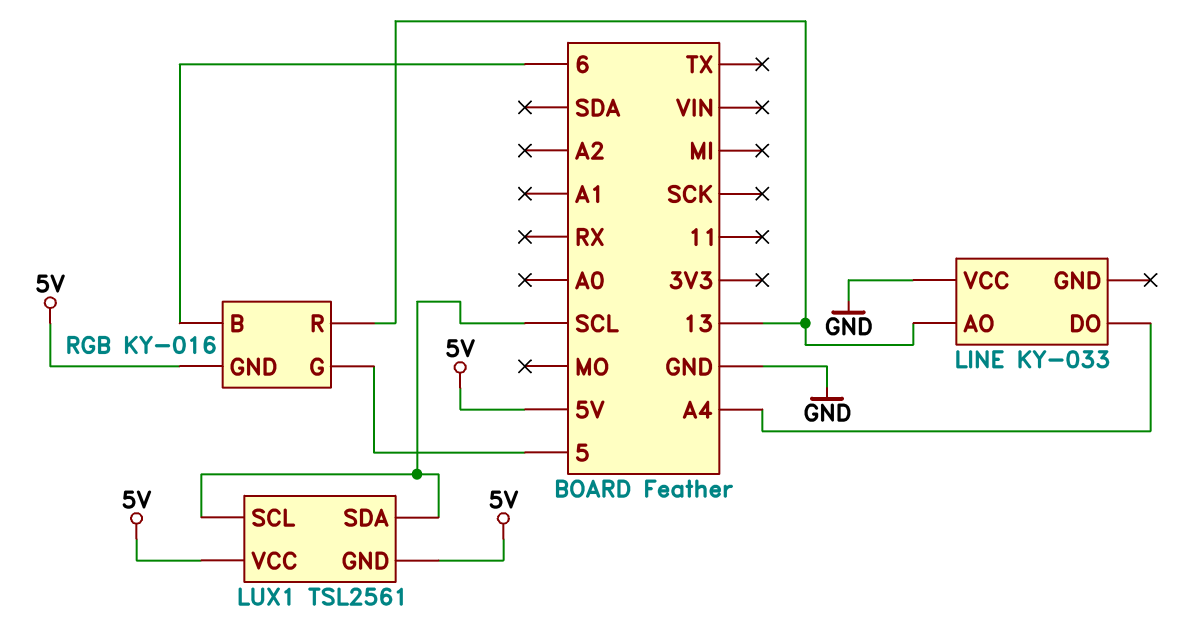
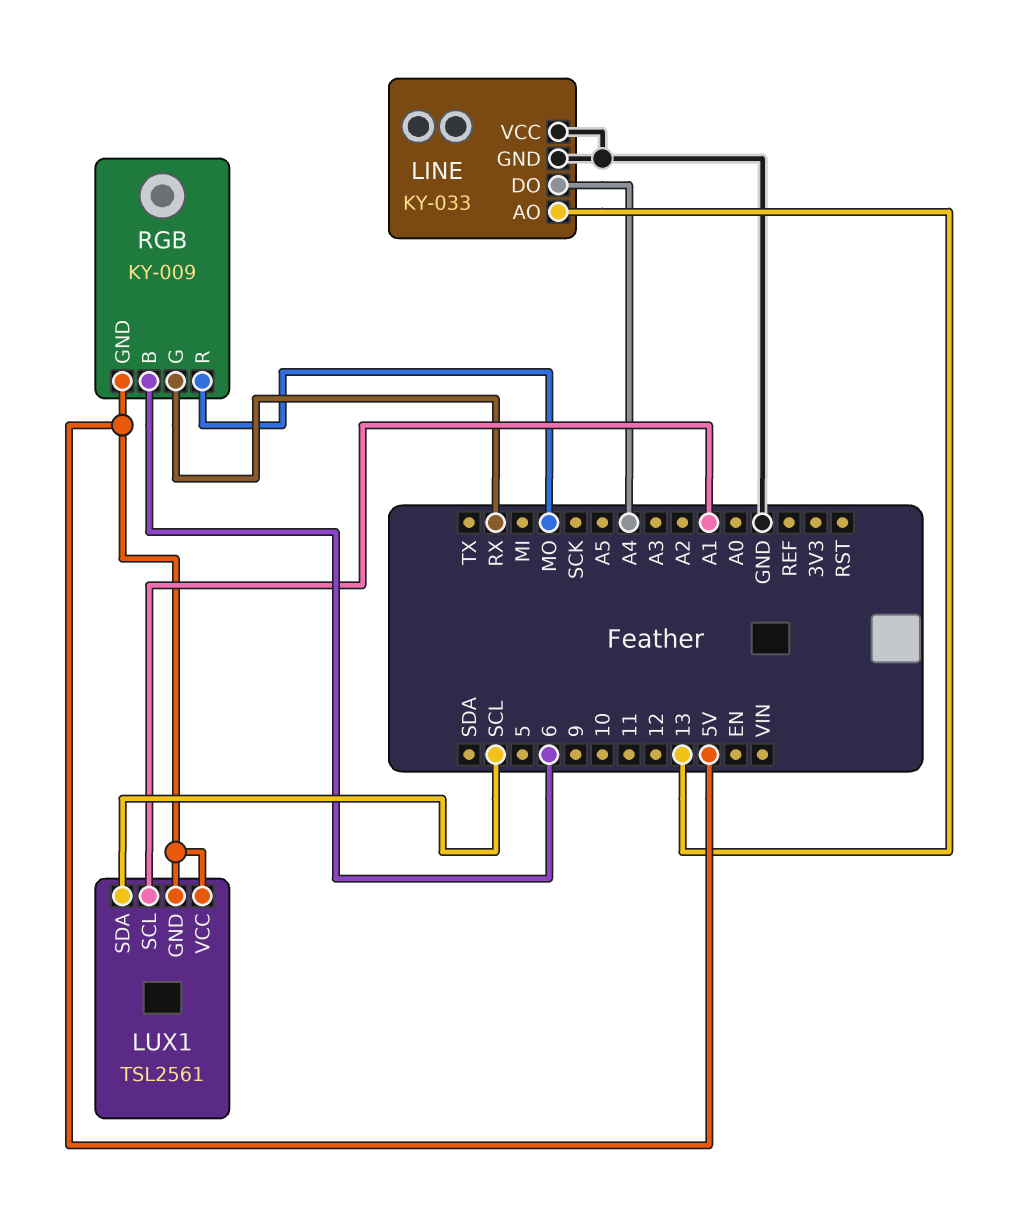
LINE pin GND: none -> GND
LUX1 pin SCL: SCL -> A1
RGB: KY-016 -> KY-009
RGB pin G: 5 -> RX
RGB pin R: 13 -> MO

